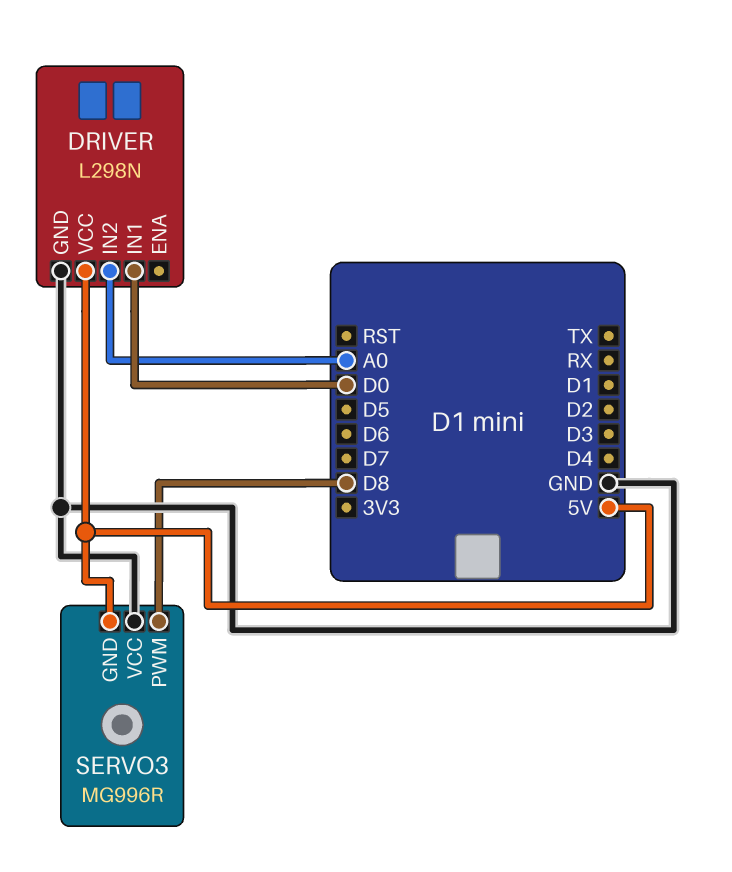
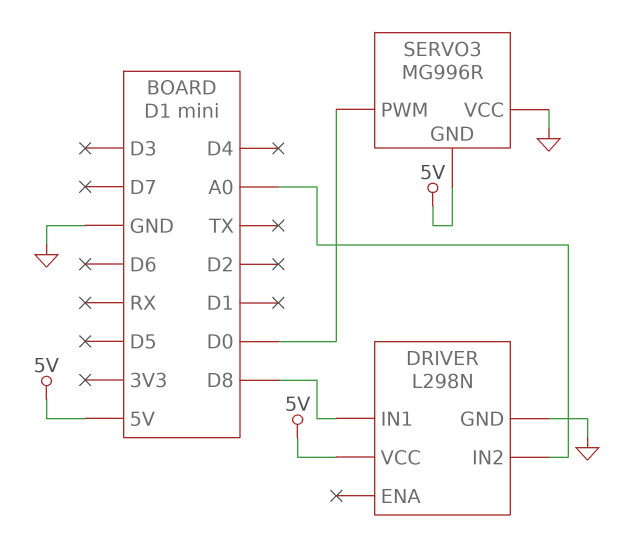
DRIVER pin IN1: D0 -> D8
SERVO3 pin PWM: D8 -> D0

